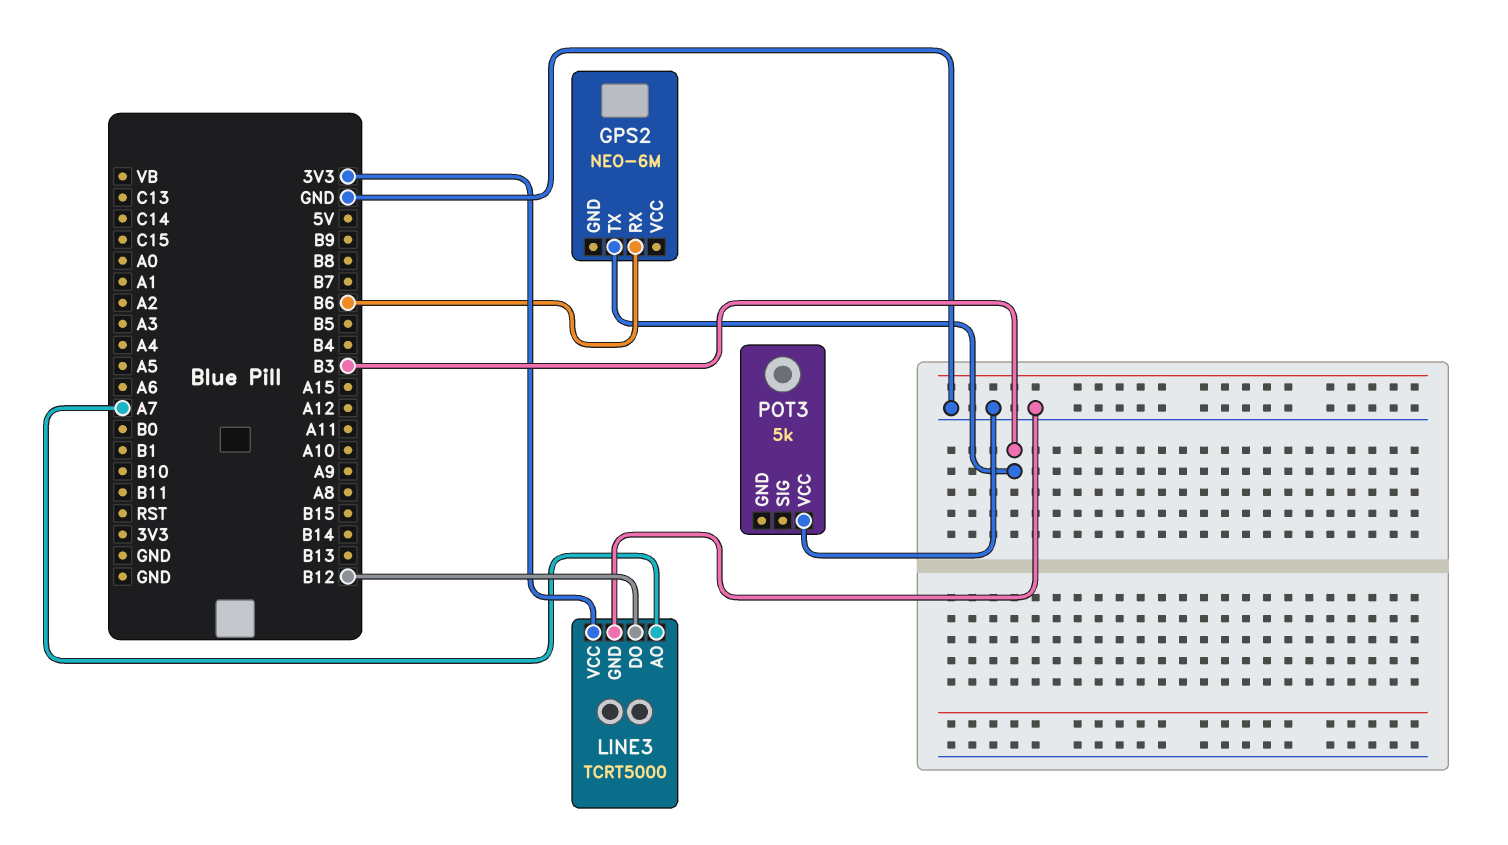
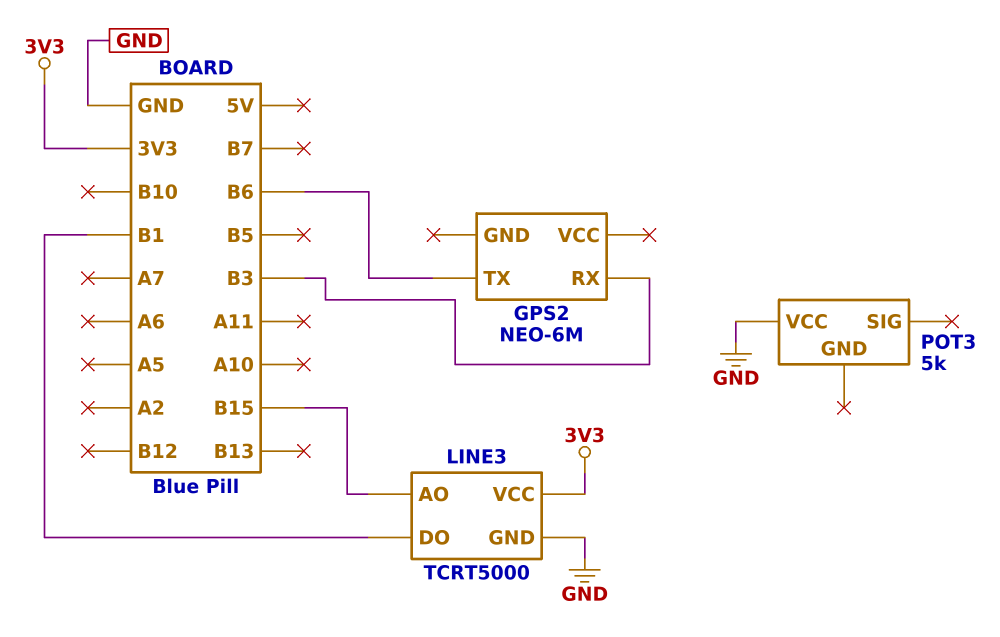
GPS2 pin RX: B6 -> B3
GPS2 pin TX: B3 -> B6
LINE3 pin AO: A7 -> B15
LINE3 pin DO: B12 -> B1

